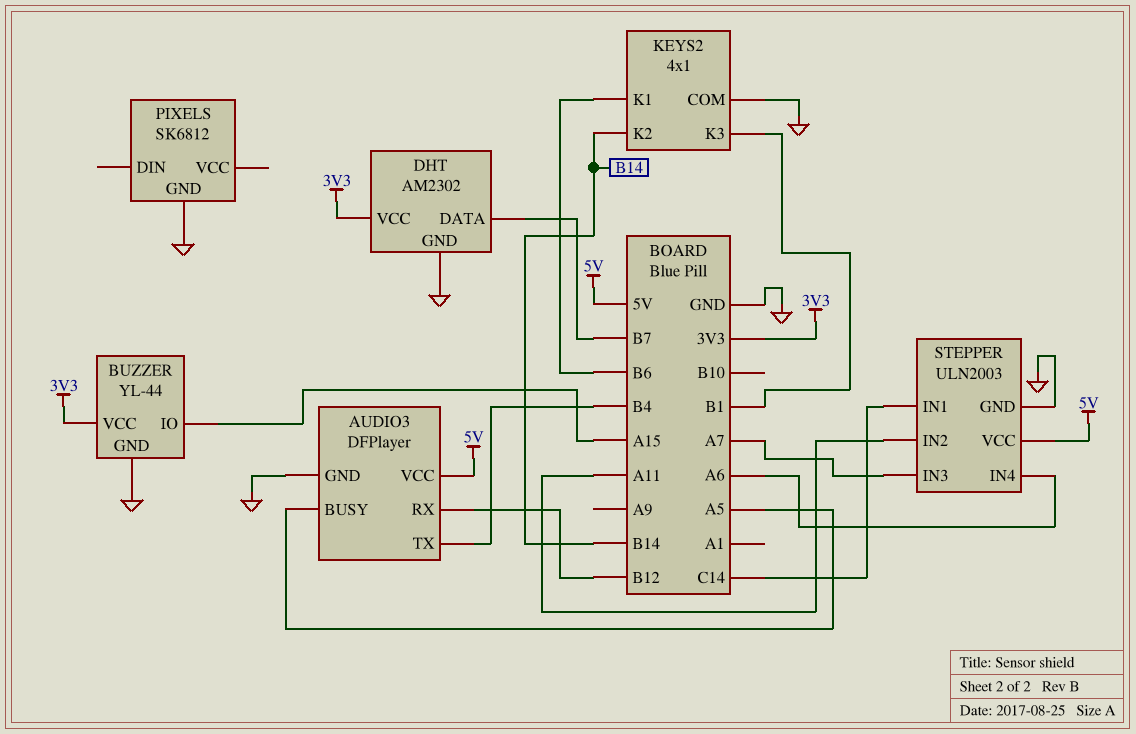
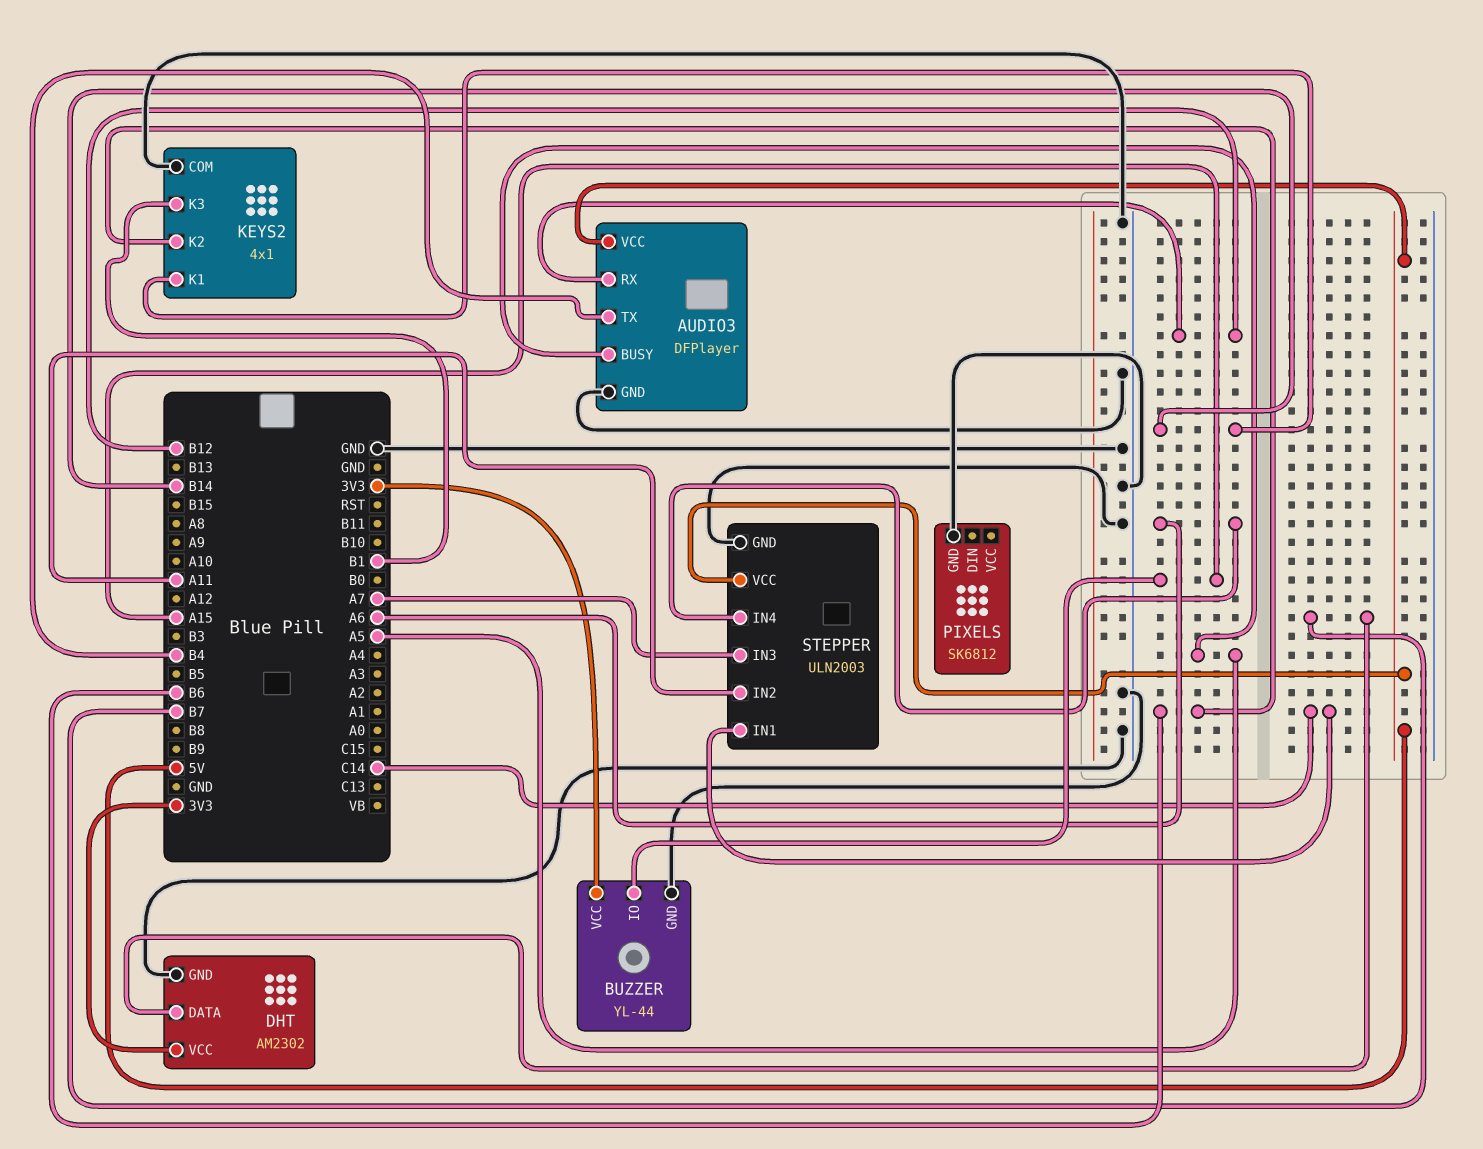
KEYS2 pin K1: B6 -> B14
KEYS2 pin K2: B14 -> B6

